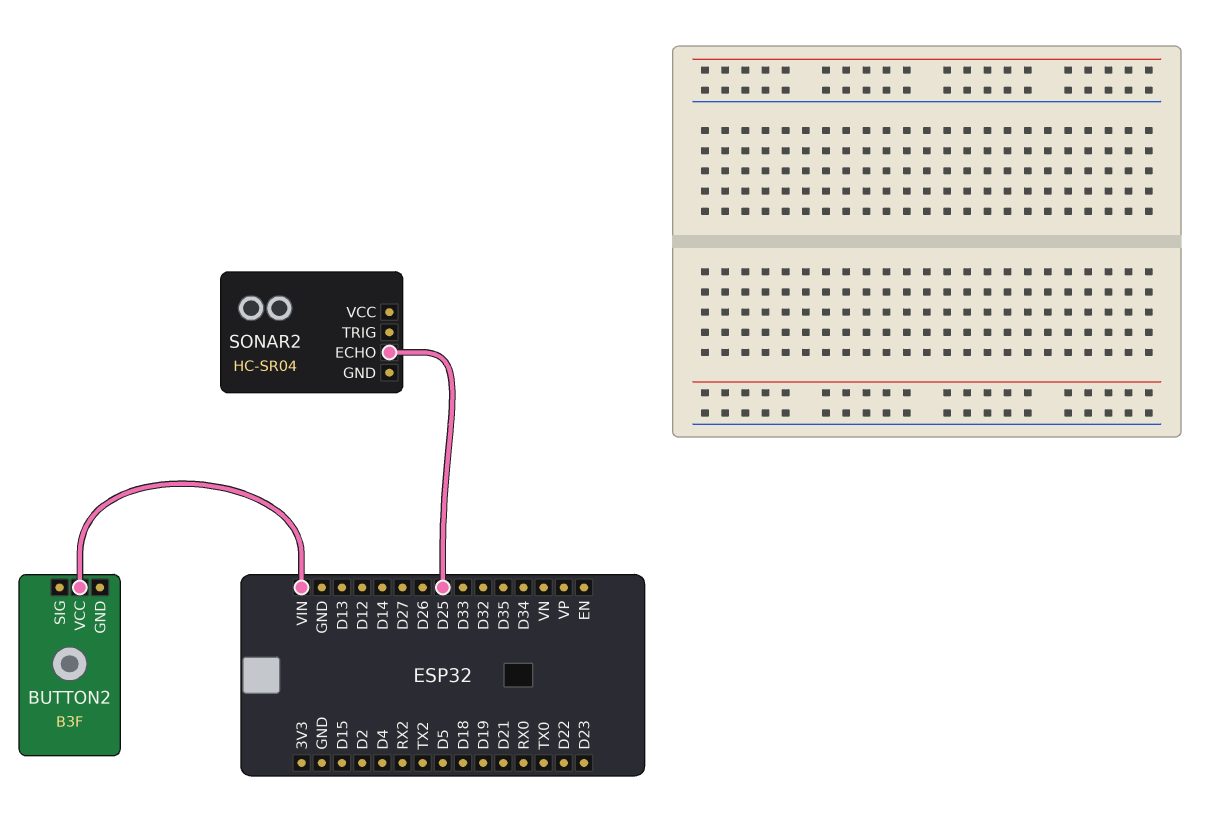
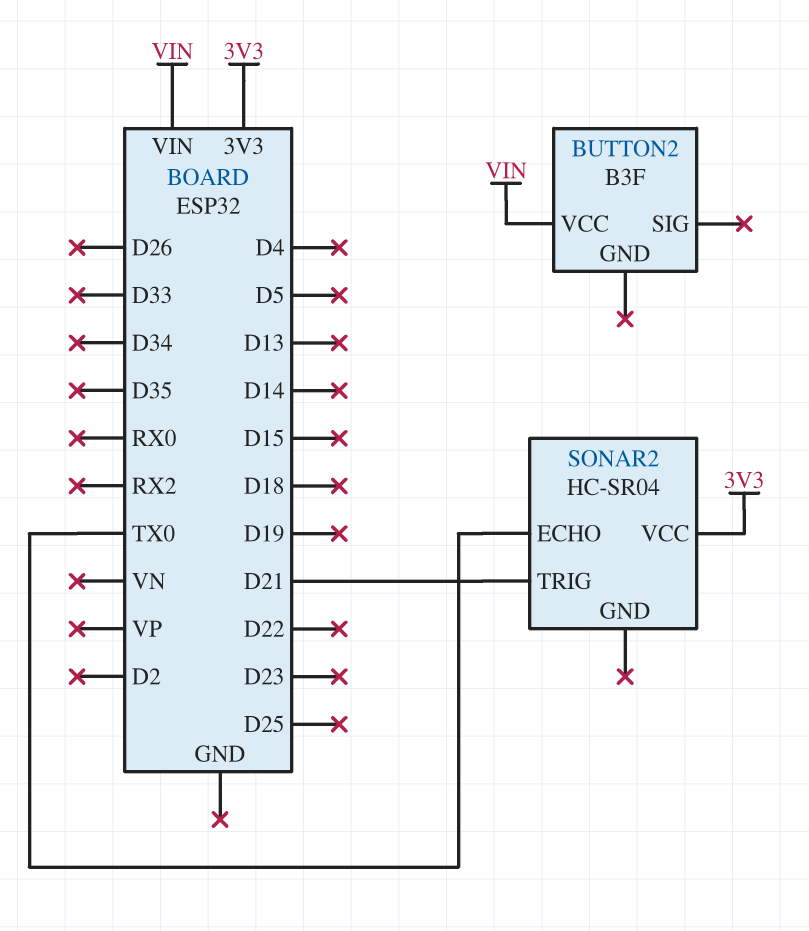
SONAR2 pin ECHO: D25 -> TX0
SONAR2 pin TRIG: none -> D21
SONAR2 pin VCC: none -> 3V3

